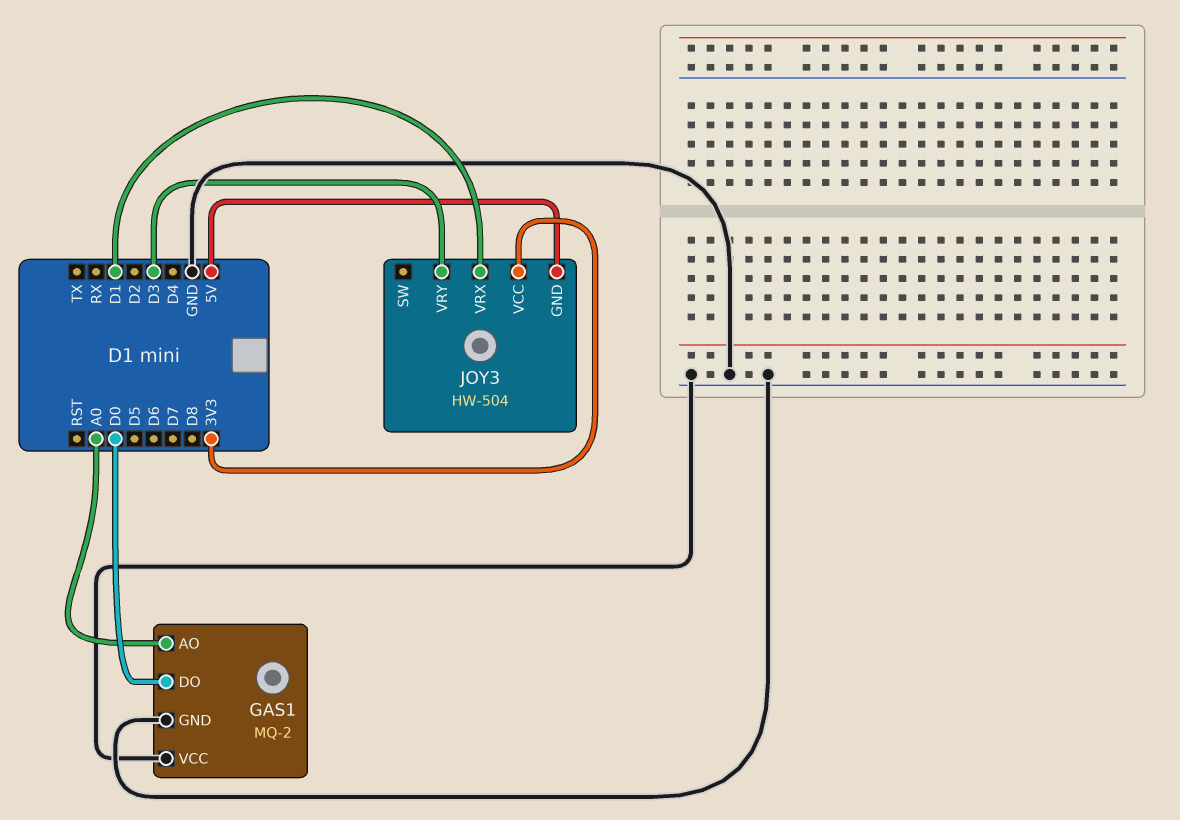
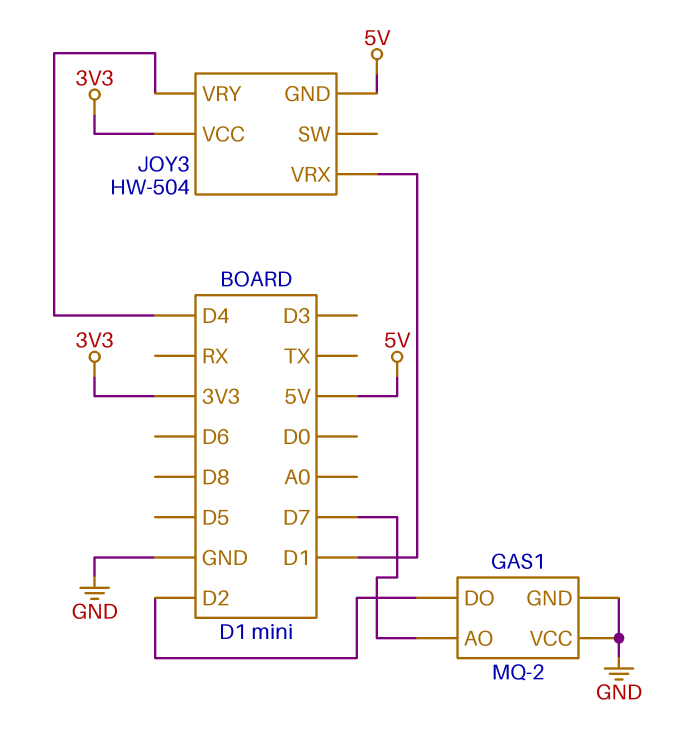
GAS1 pin AO: A0 -> D7
GAS1 pin DO: D0 -> D2
JOY3 pin VRY: D3 -> D4

